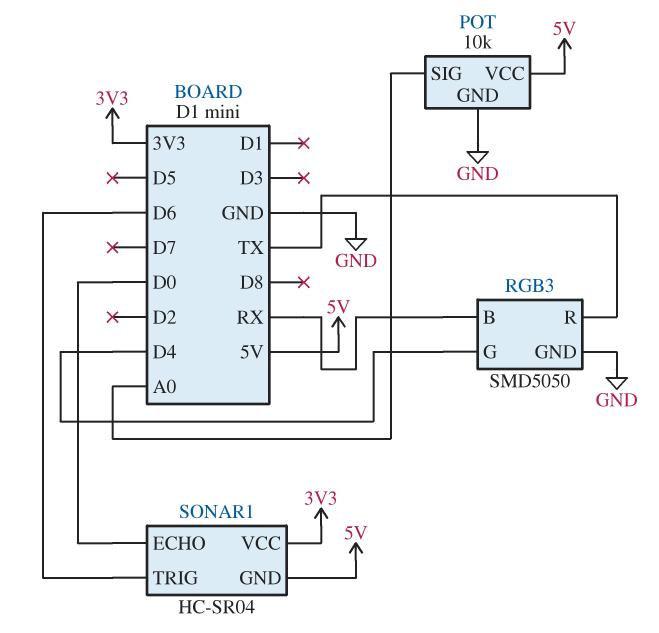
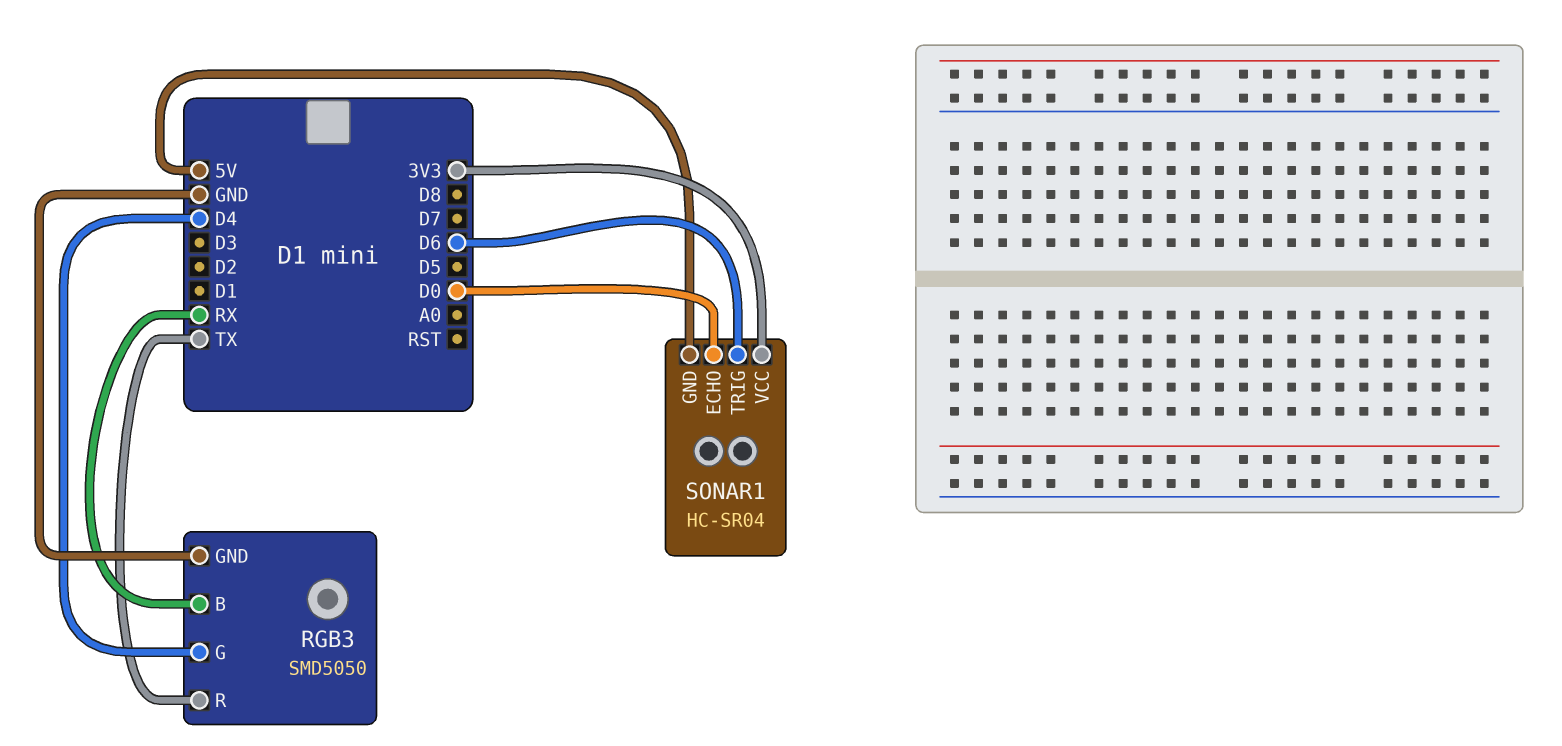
POT: 10k -> none
POT pin GND: GND -> none
POT pin SIG: A0 -> none
POT pin VCC: 5V -> none

